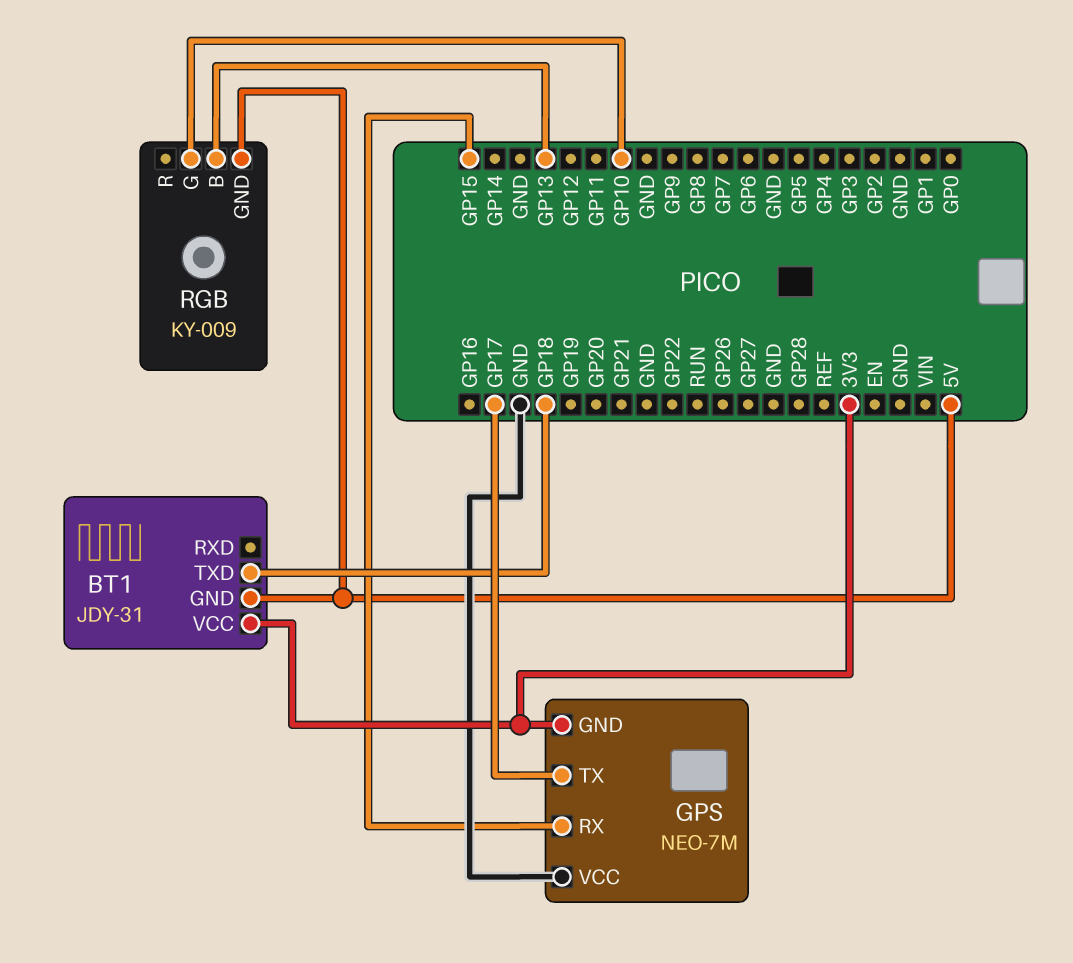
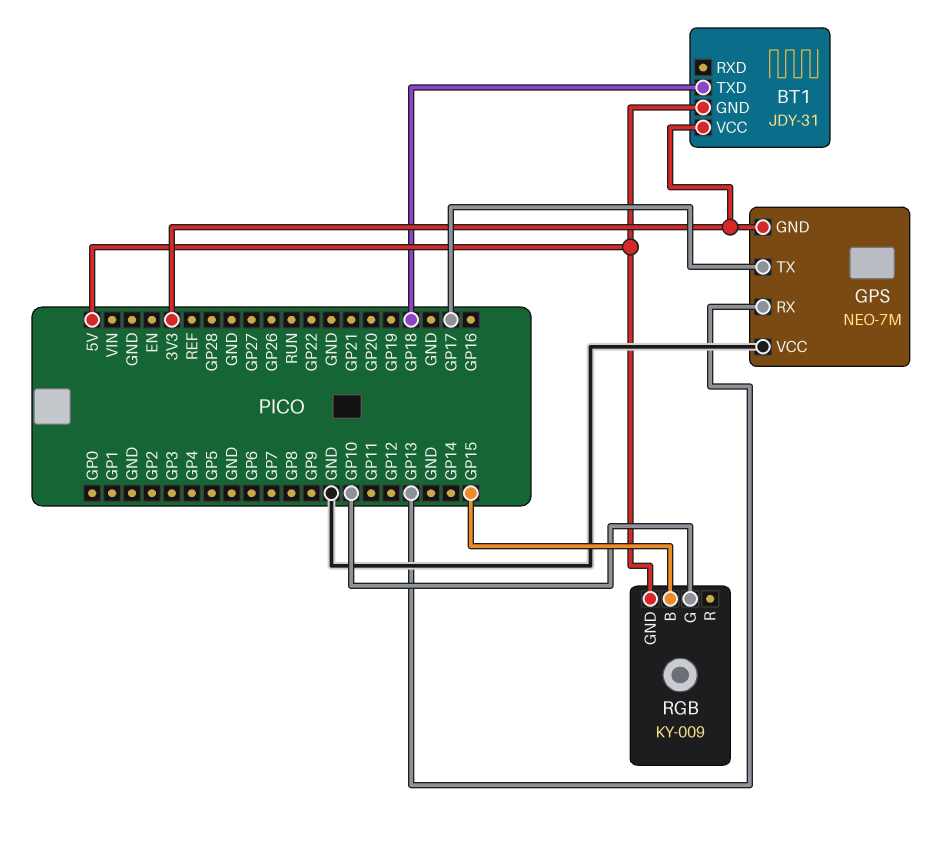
GPS pin RX: GP15 -> GP13
RGB pin B: GP13 -> GP15

